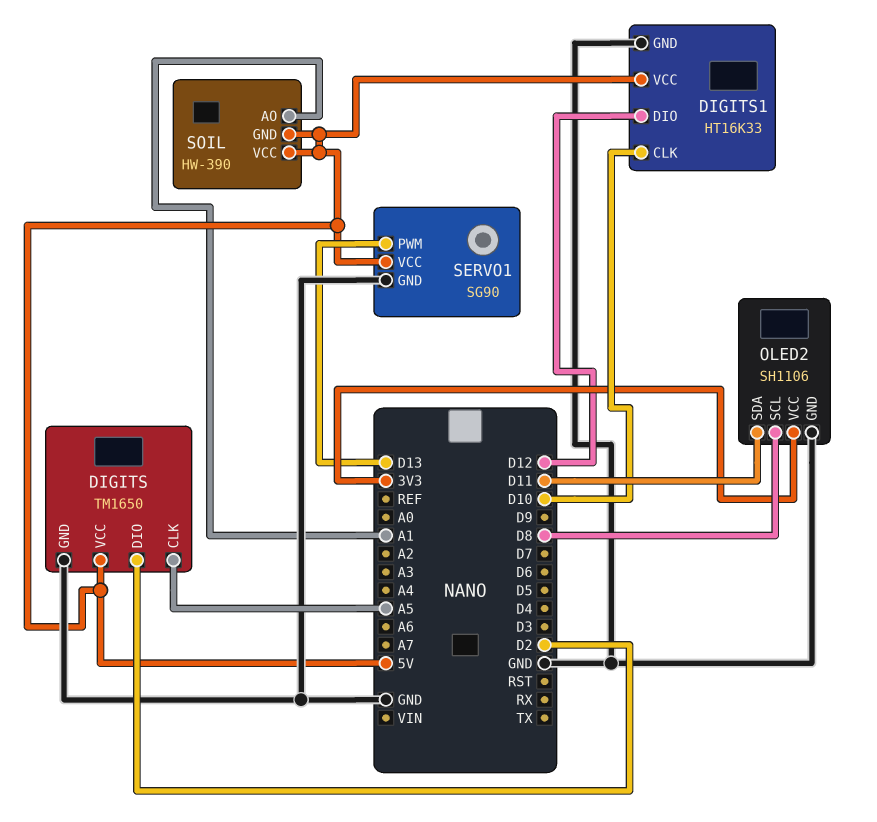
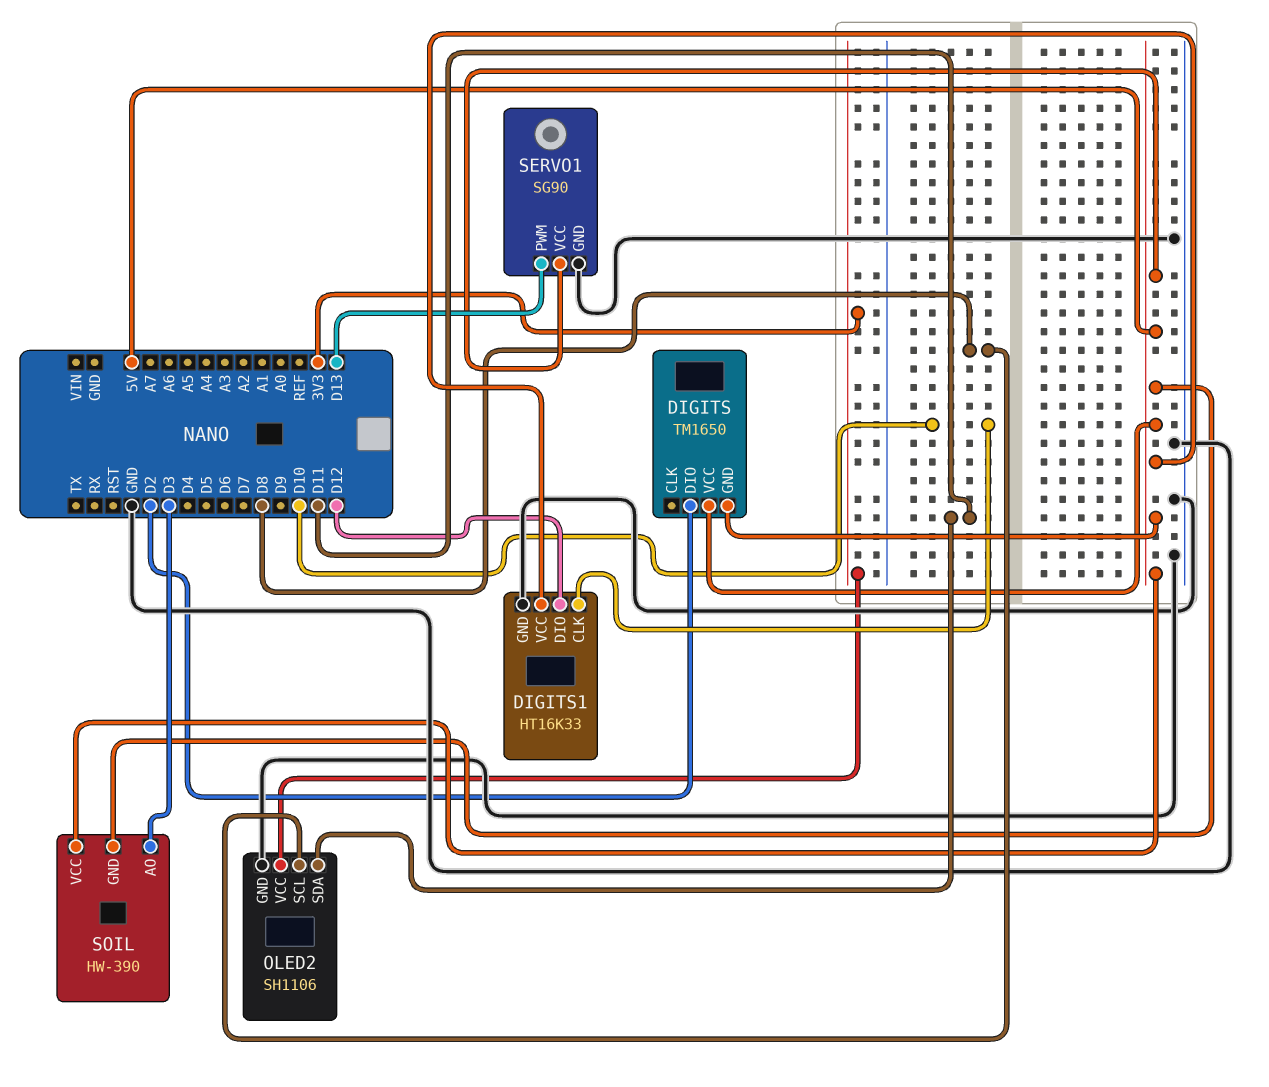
DIGITS pin CLK: A5 -> none
DIGITS pin GND: GND -> 5V
SOIL pin AO: A1 -> D3

